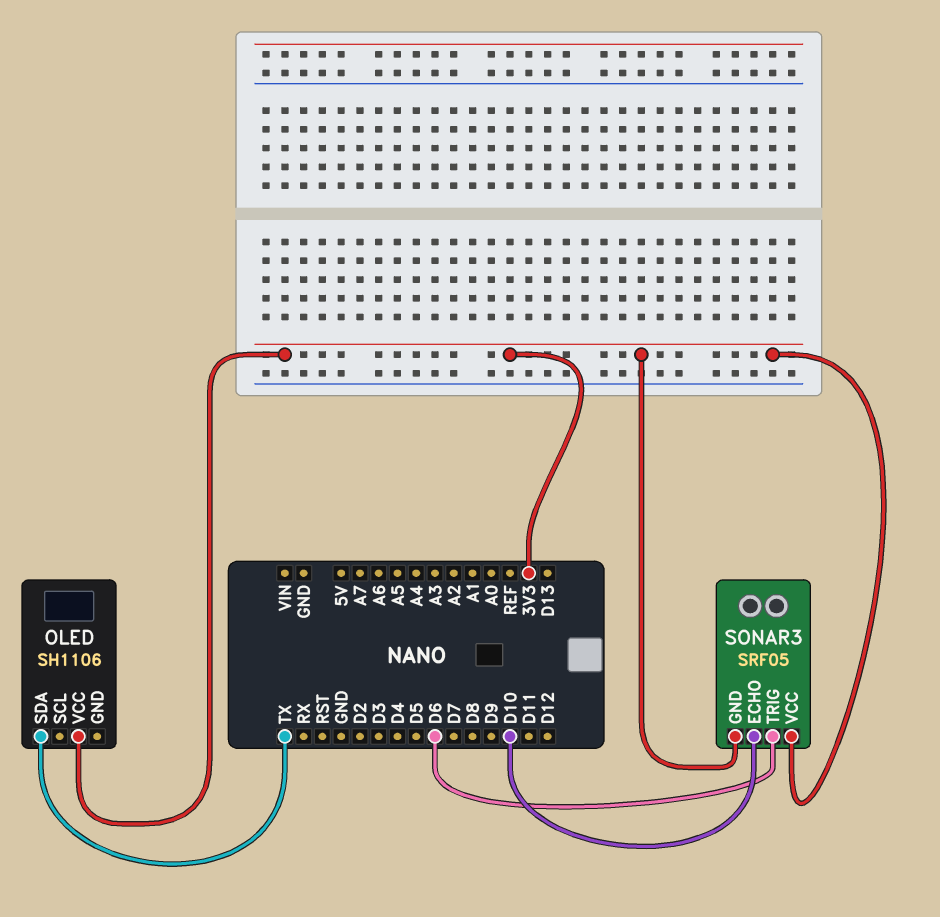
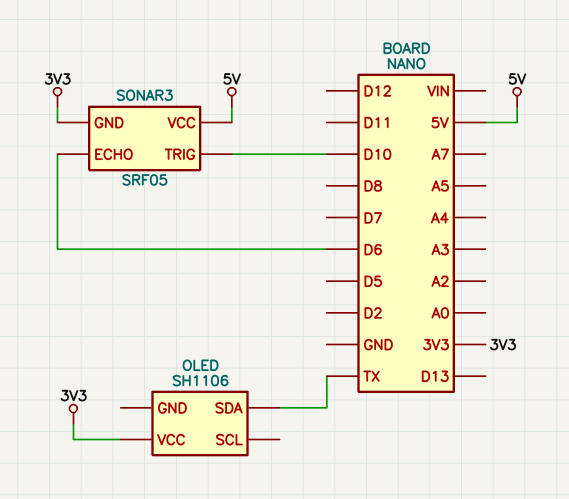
SONAR3 pin ECHO: D10 -> D6
SONAR3 pin TRIG: D6 -> D10
SONAR3 pin VCC: 3V3 -> 5V

